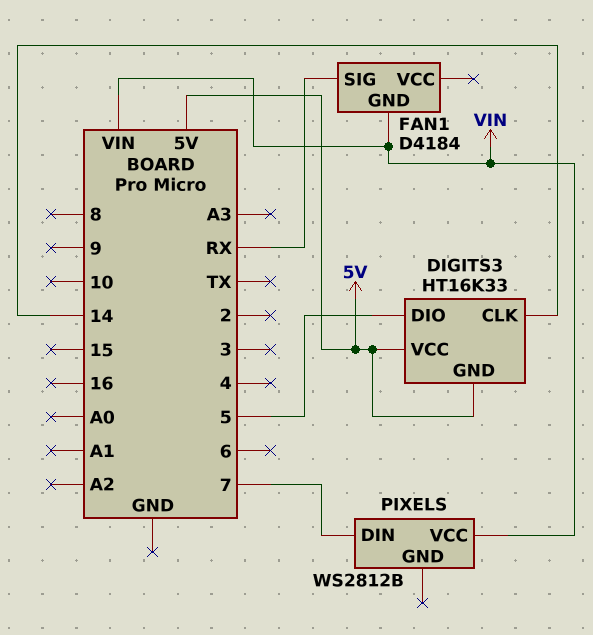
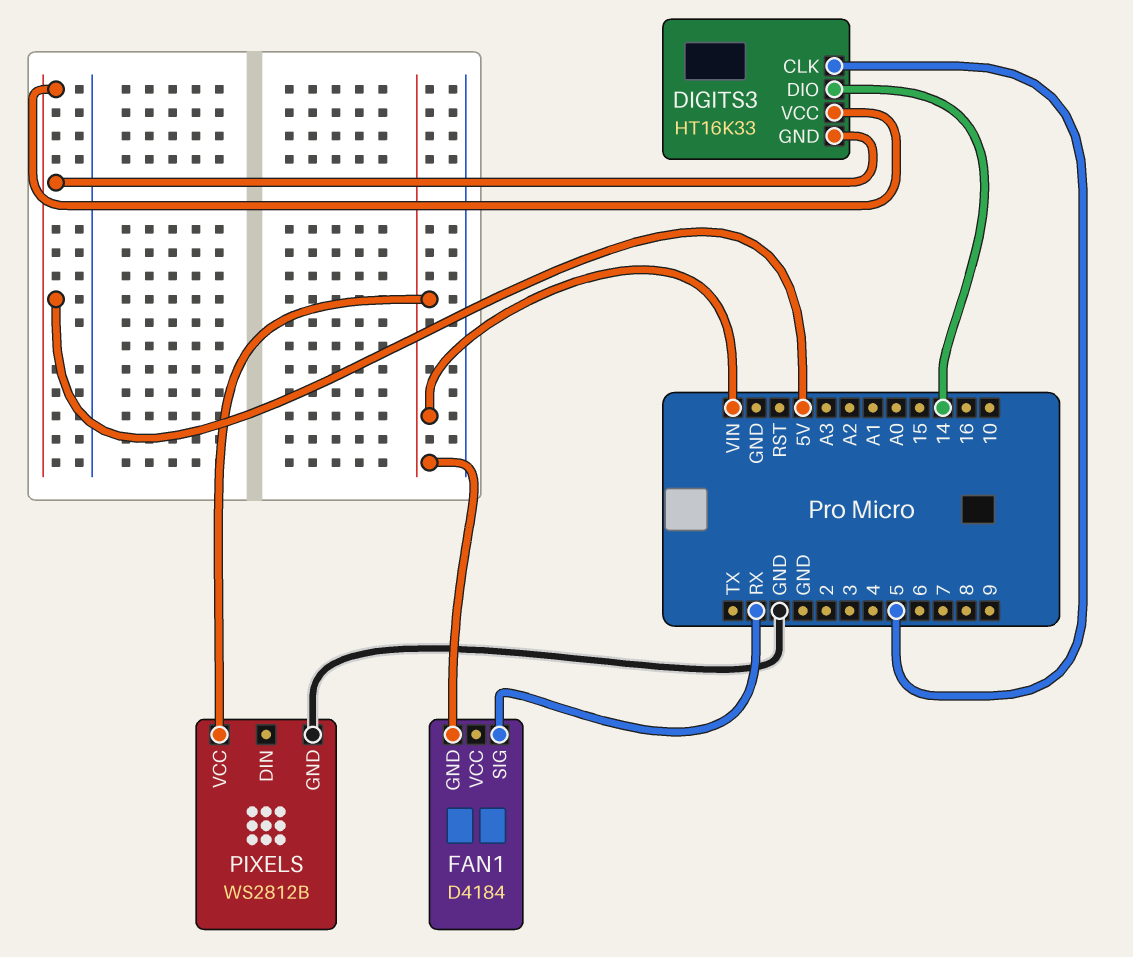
DIGITS3 pin CLK: 14 -> 5
DIGITS3 pin DIO: 5 -> 14
PIXELS pin DIN: 7 -> none
PIXELS pin GND: none -> GND

